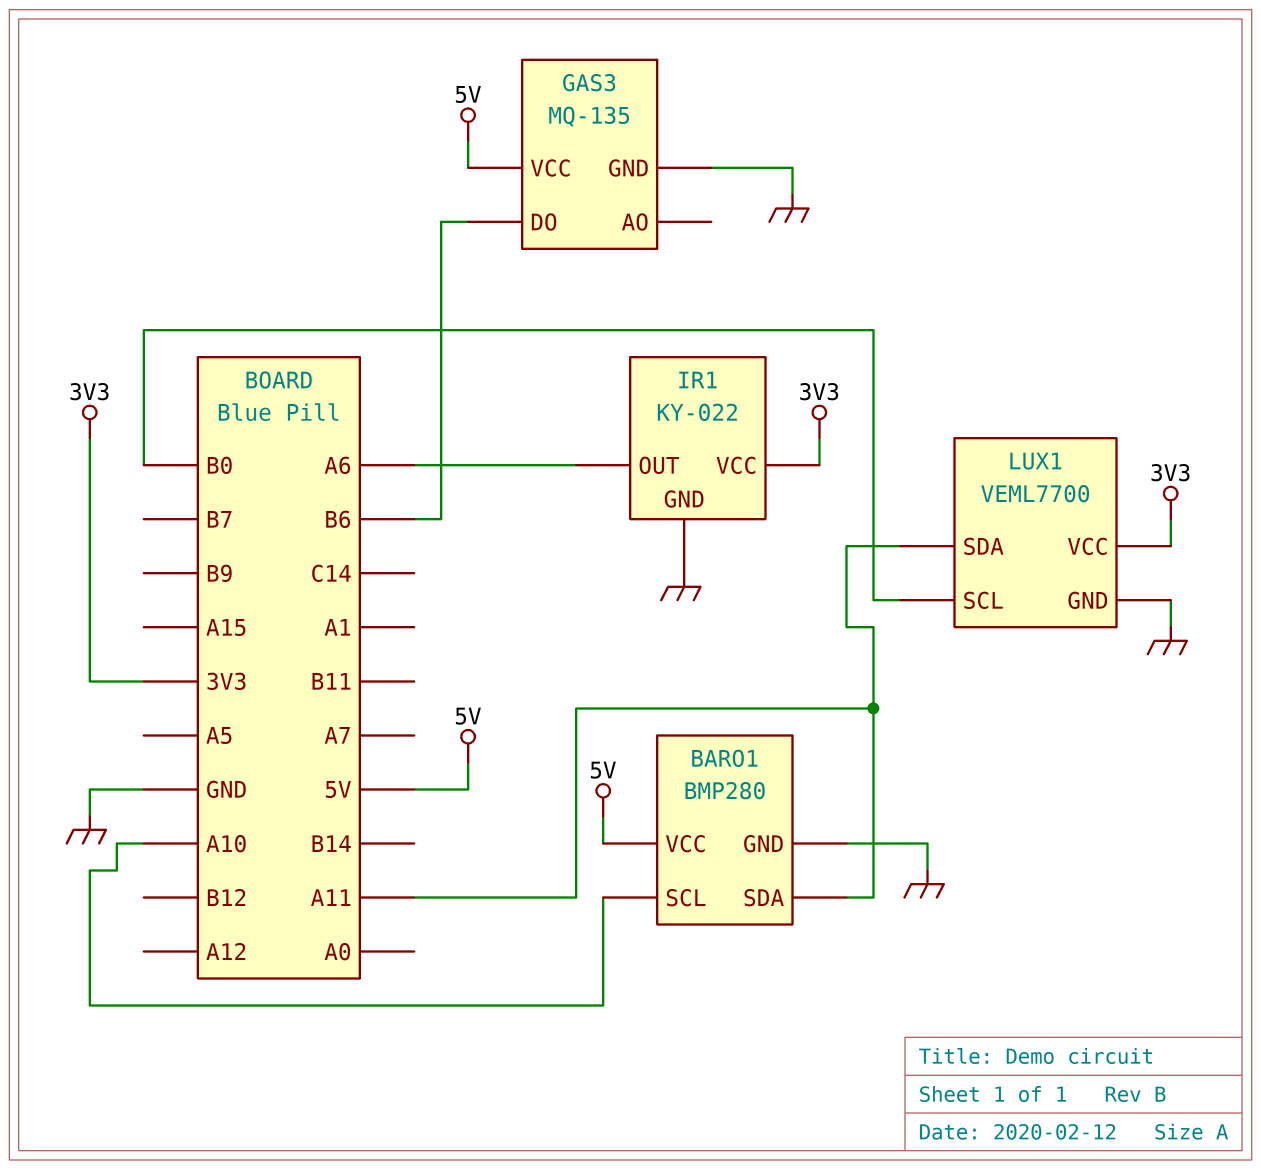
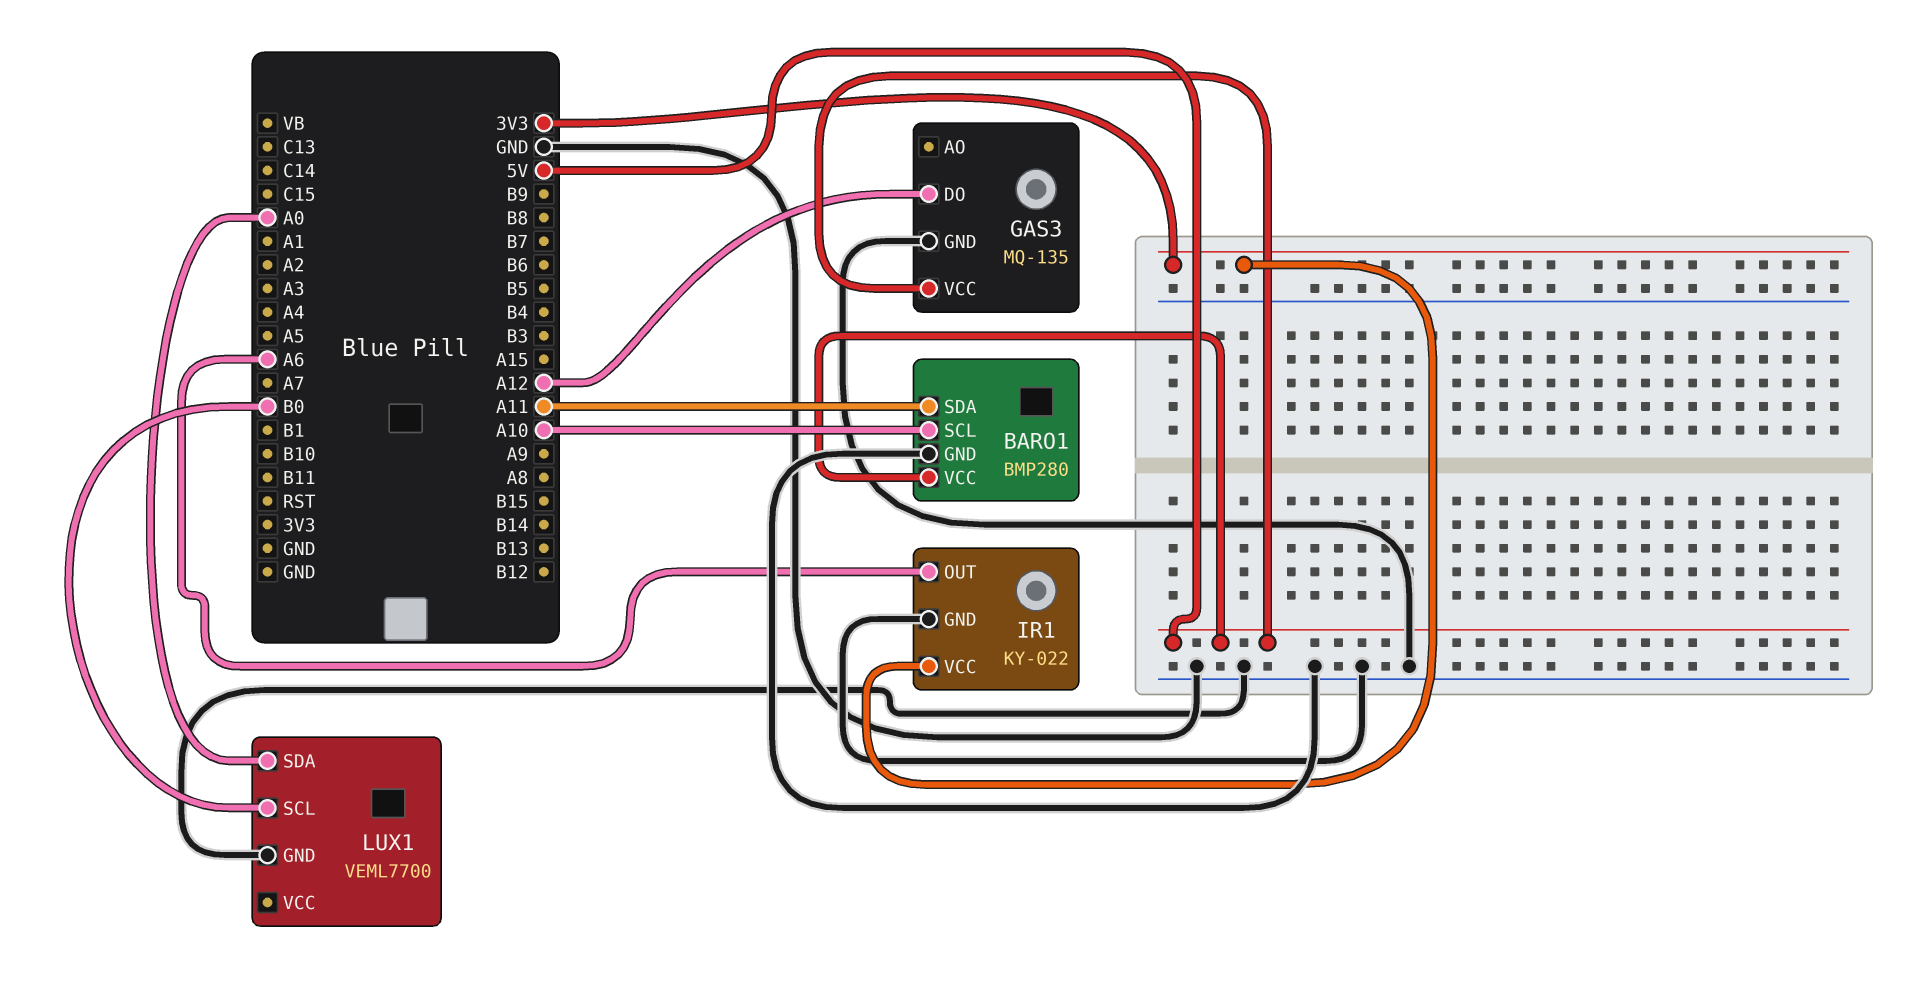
GAS3 pin DO: B6 -> A12
LUX1 pin SDA: A11 -> A0
LUX1 pin VCC: 3V3 -> none

